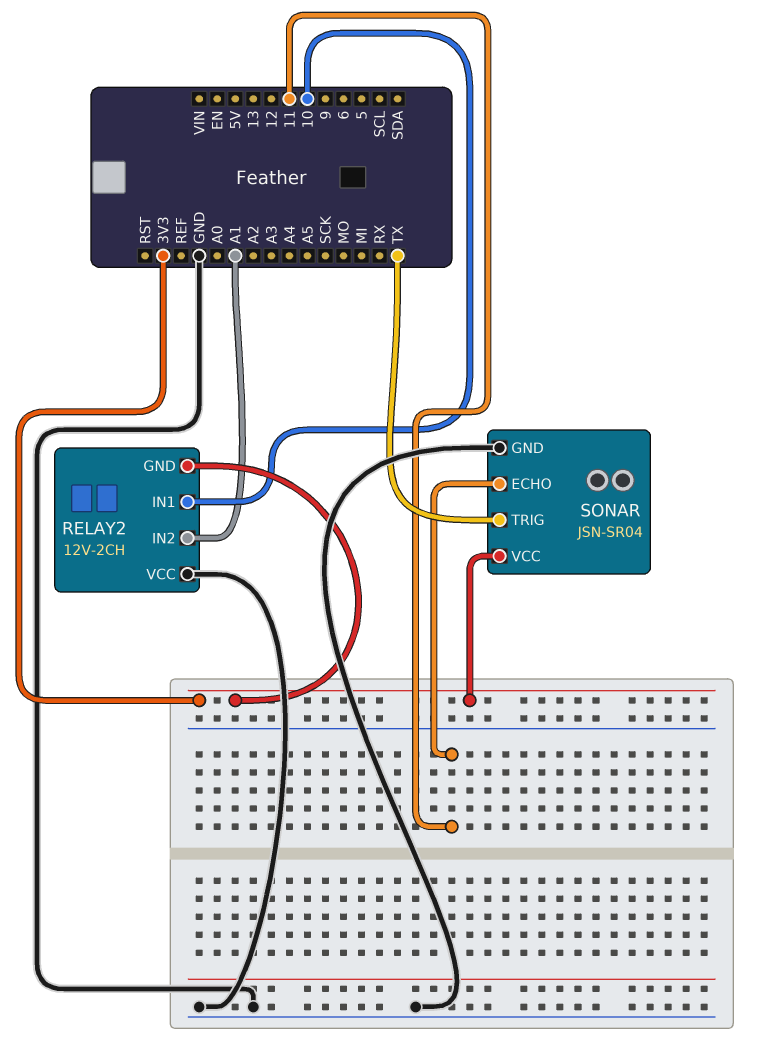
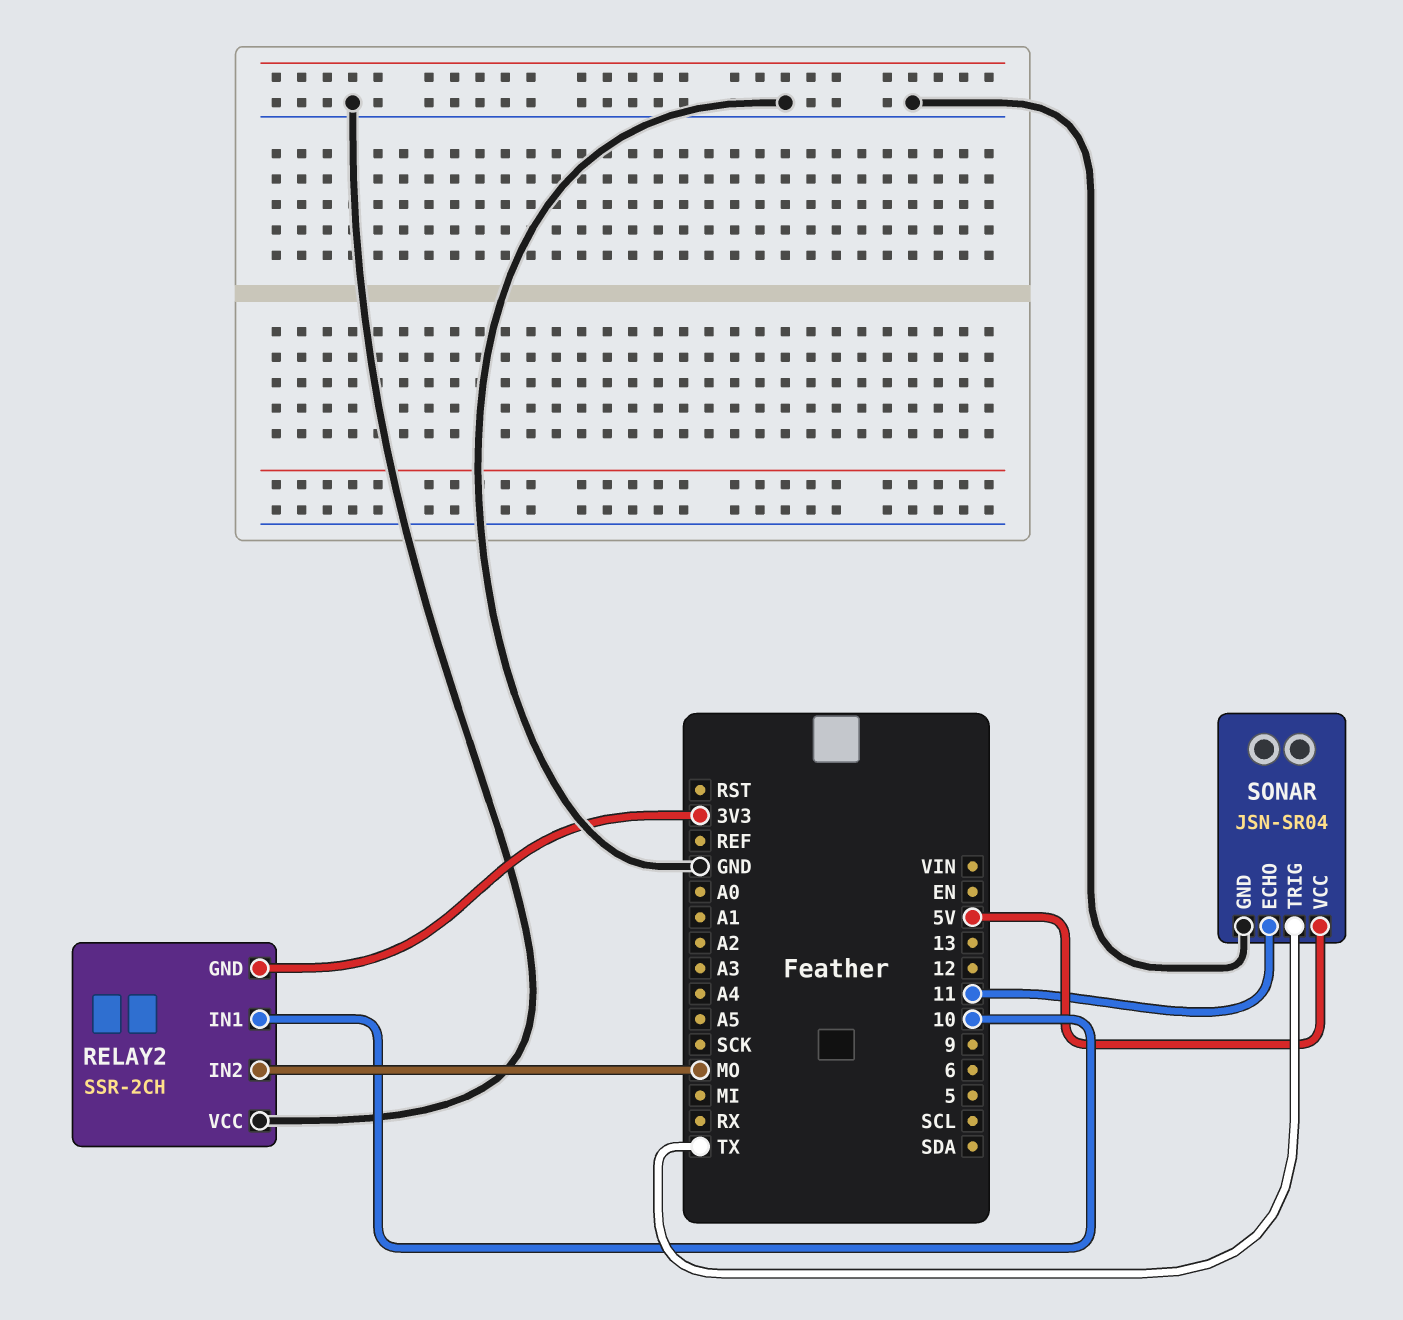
RELAY2: 12V-2CH -> SSR-2CH
RELAY2 pin IN2: A1 -> MO
SONAR pin VCC: 3V3 -> 5V

